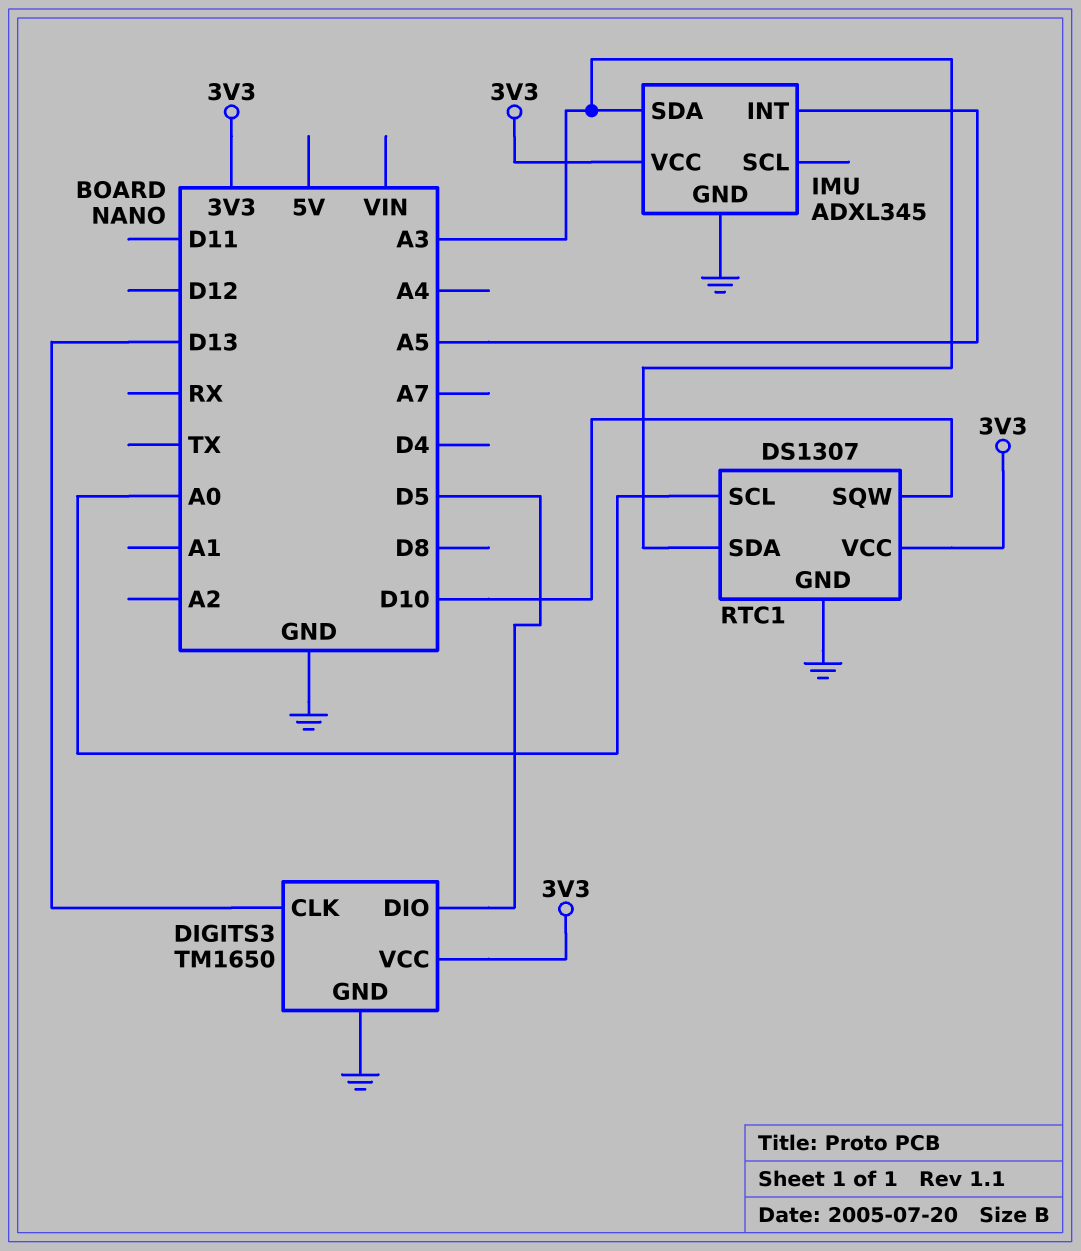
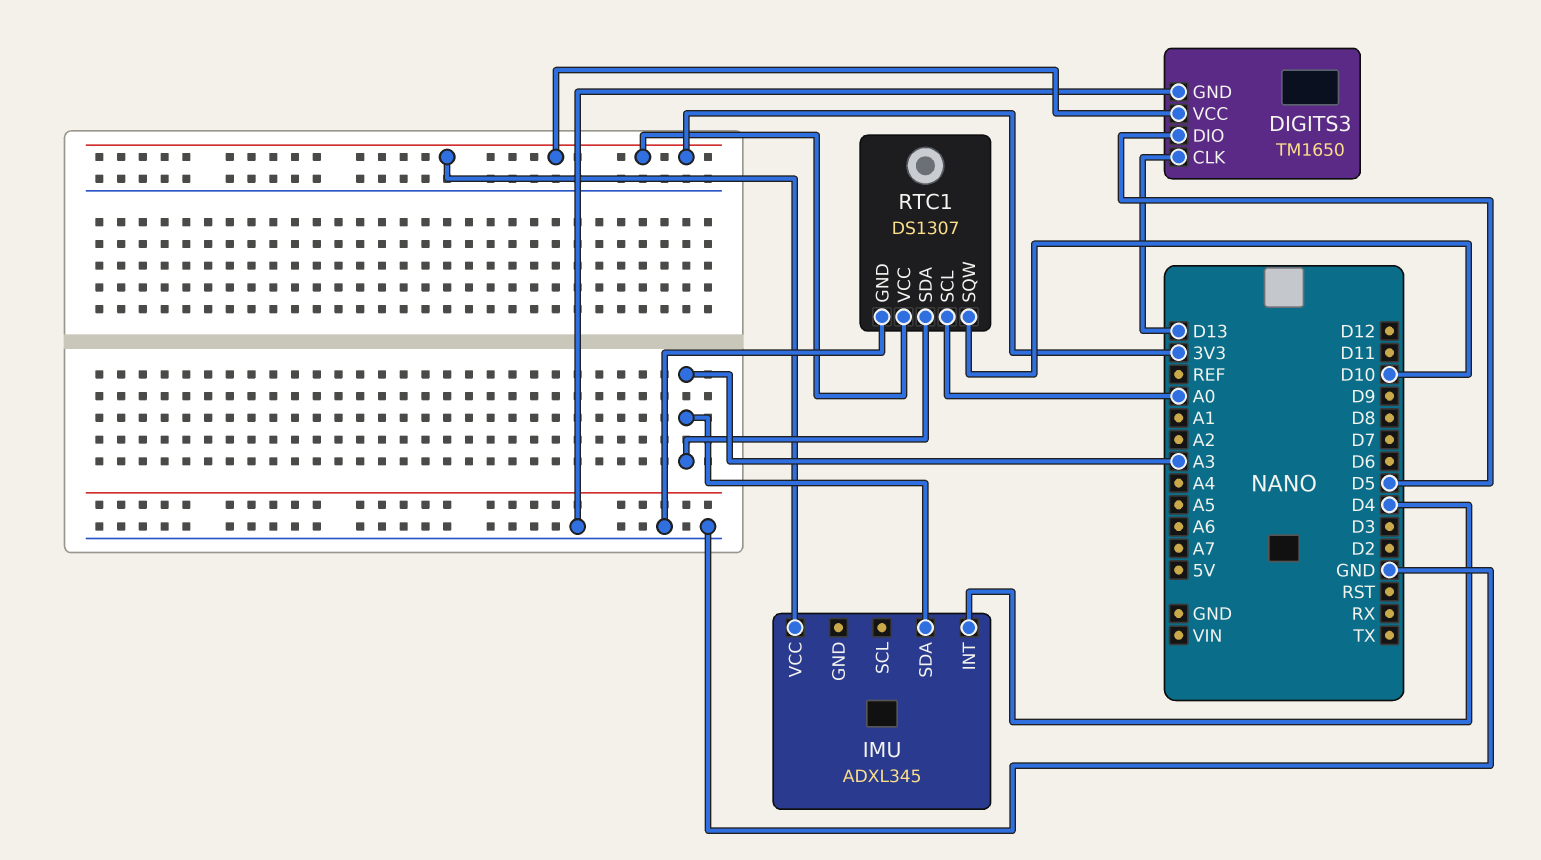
IMU pin GND: GND -> none
IMU pin INT: A5 -> D4

